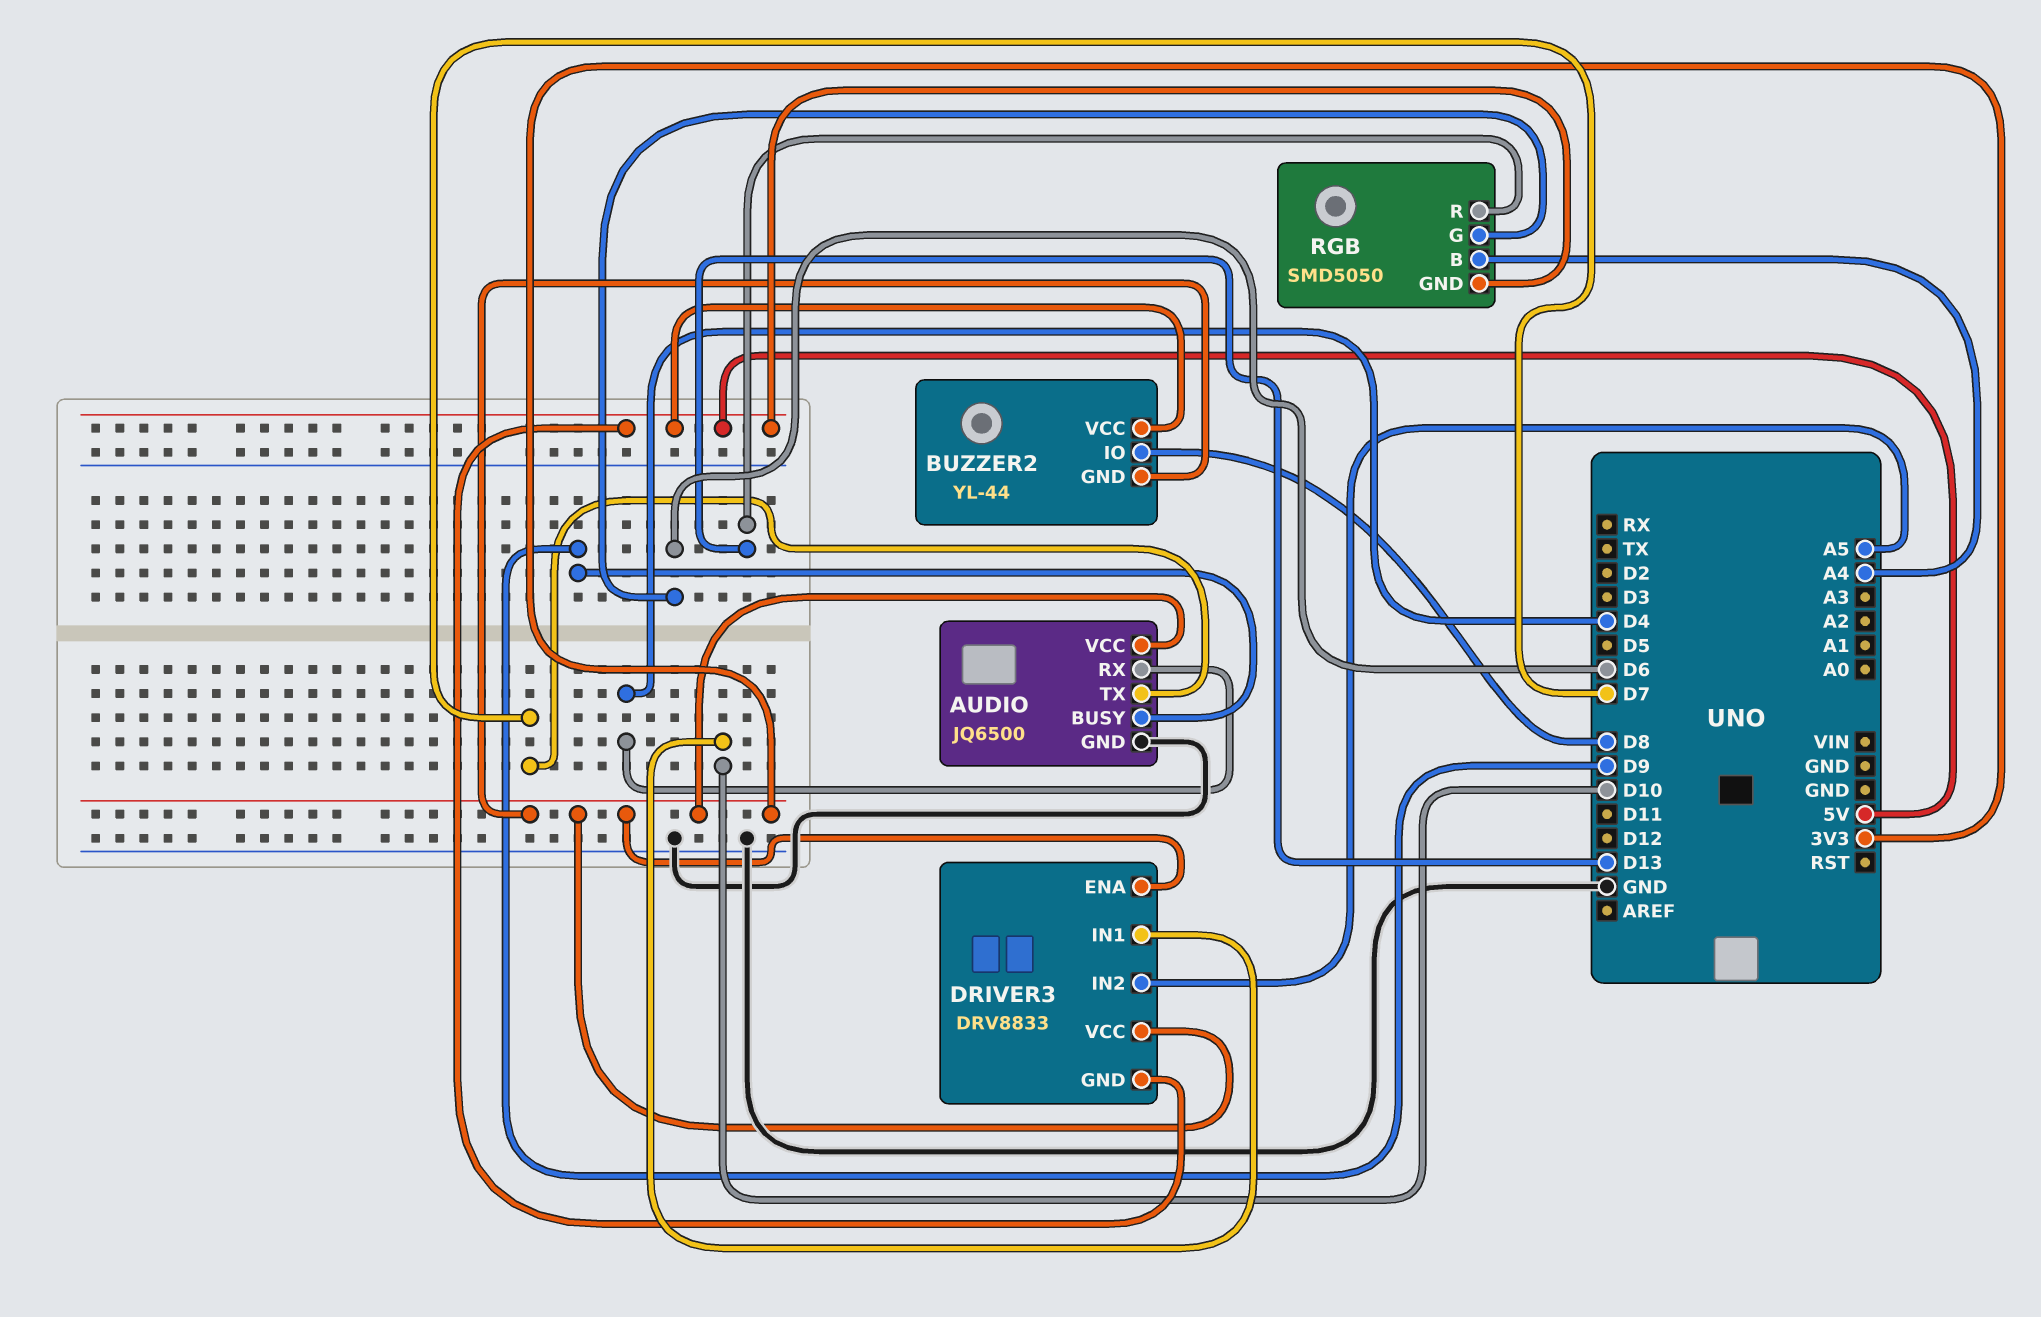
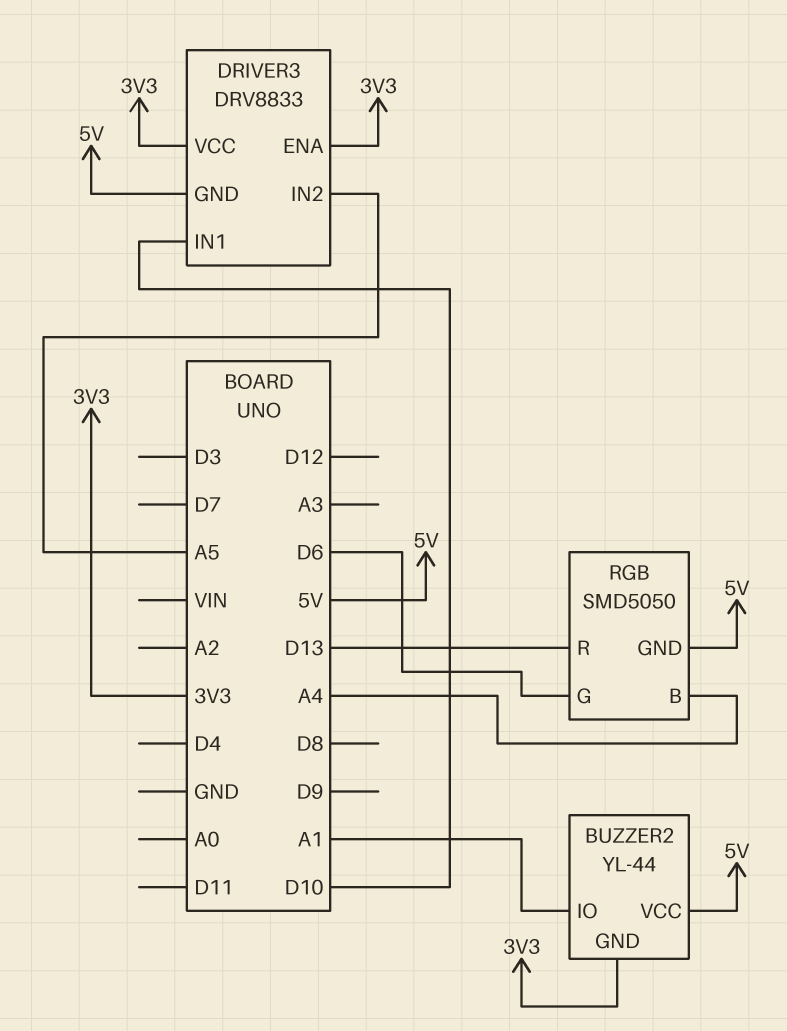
AUDIO: JQ6500 -> none
AUDIO pin BUSY: D9 -> none
AUDIO pin GND: GND -> none
AUDIO pin RX: D4 -> none
AUDIO pin TX: D7 -> none
AUDIO pin VCC: 3V3 -> none
BUZZER2 pin IO: D8 -> A1

